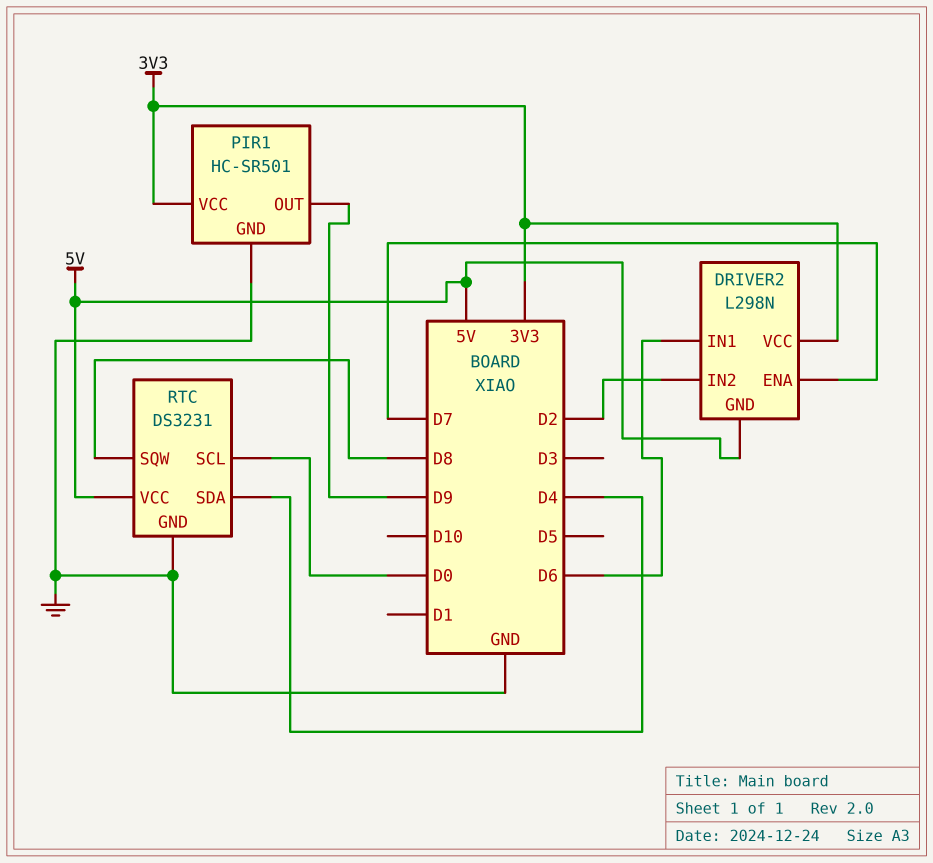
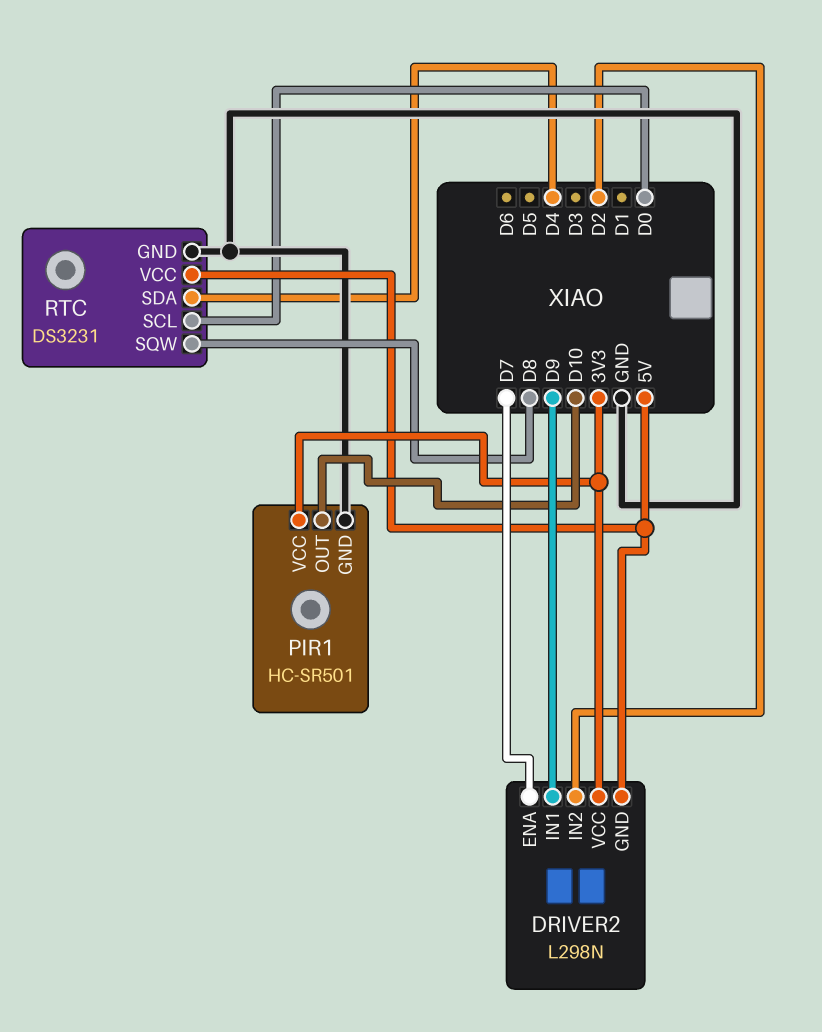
DRIVER2 pin IN1: D6 -> D9
PIR1 pin OUT: D9 -> D10

